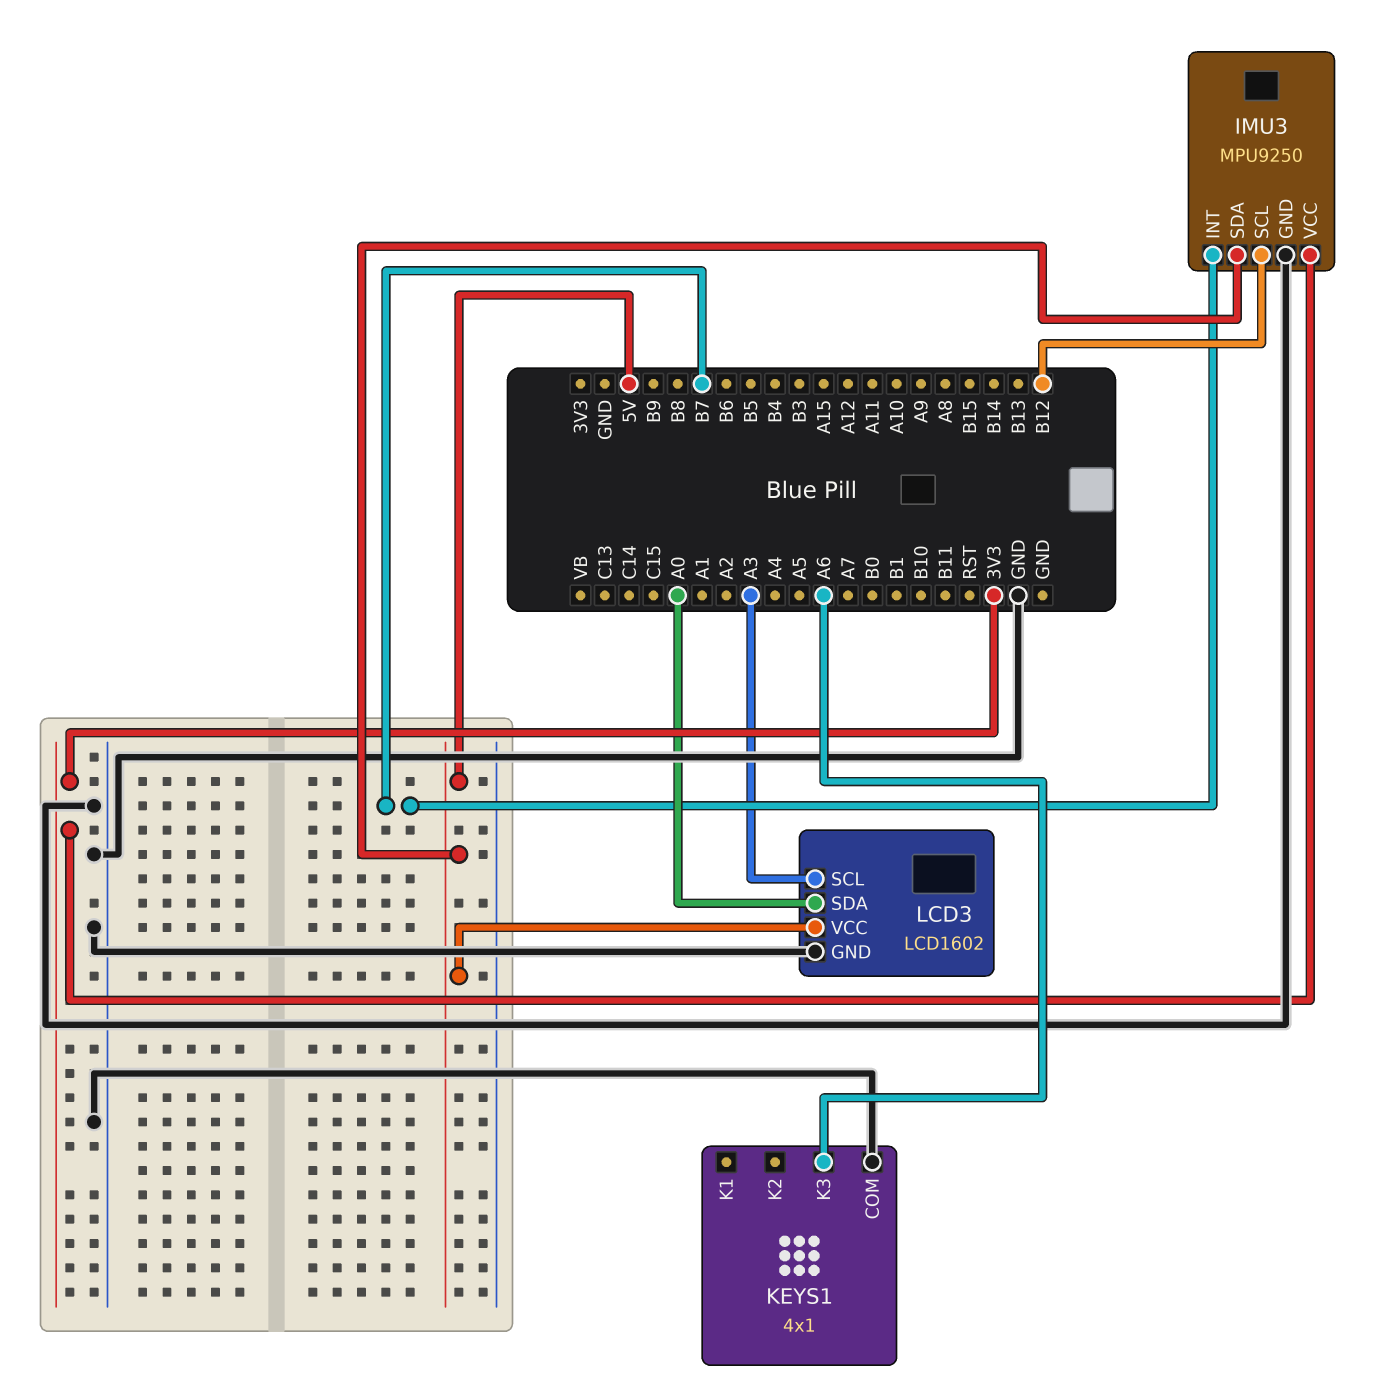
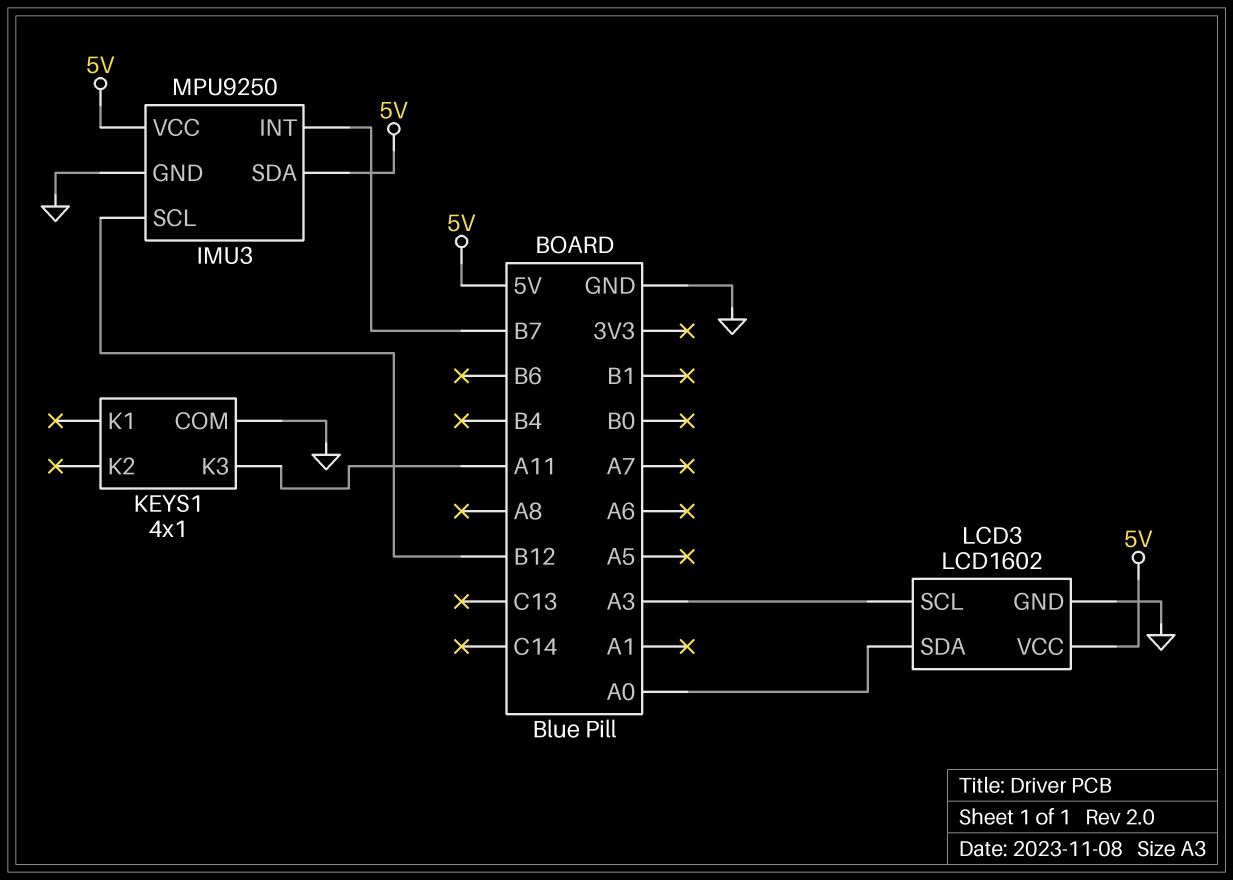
IMU3 pin VCC: 3V3 -> 5V
KEYS1 pin K3: A6 -> A11

